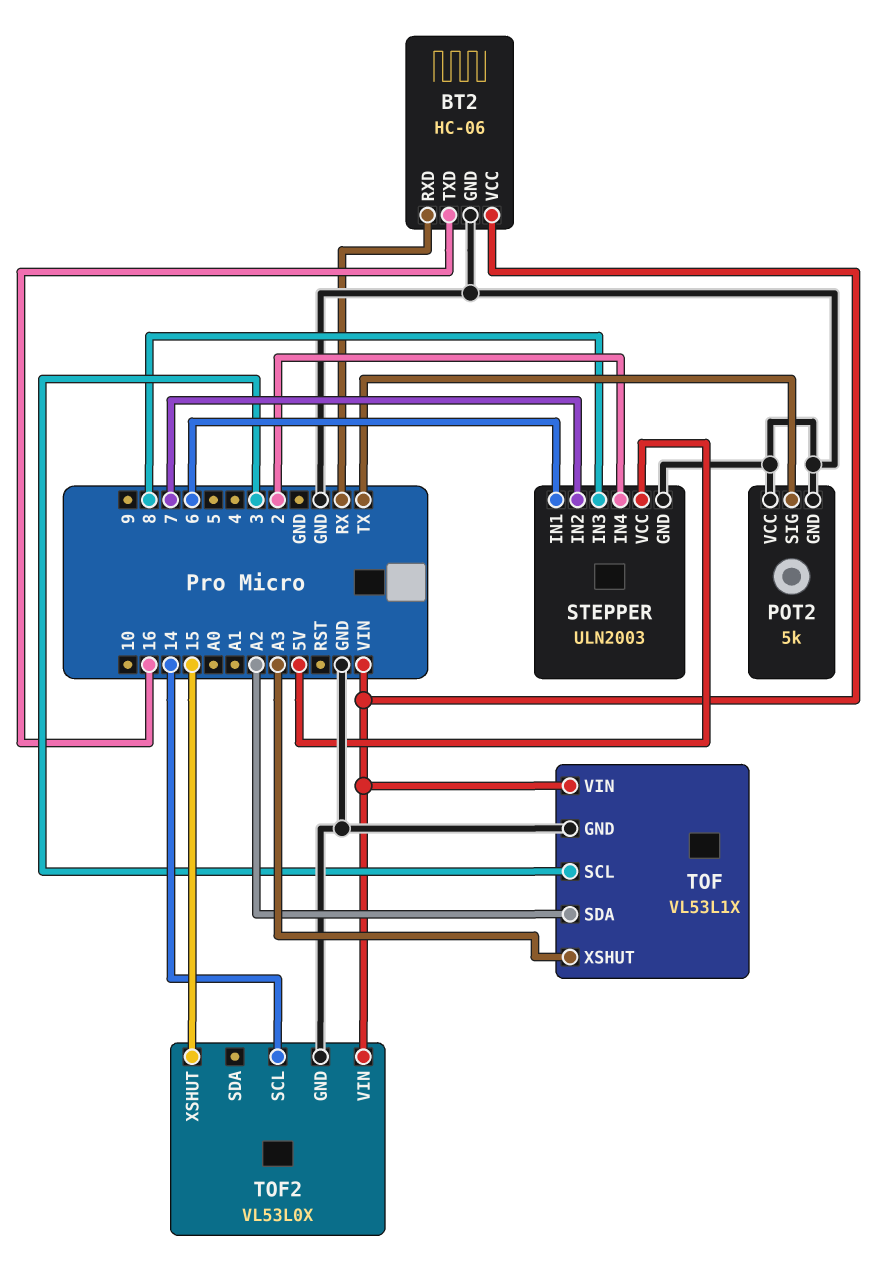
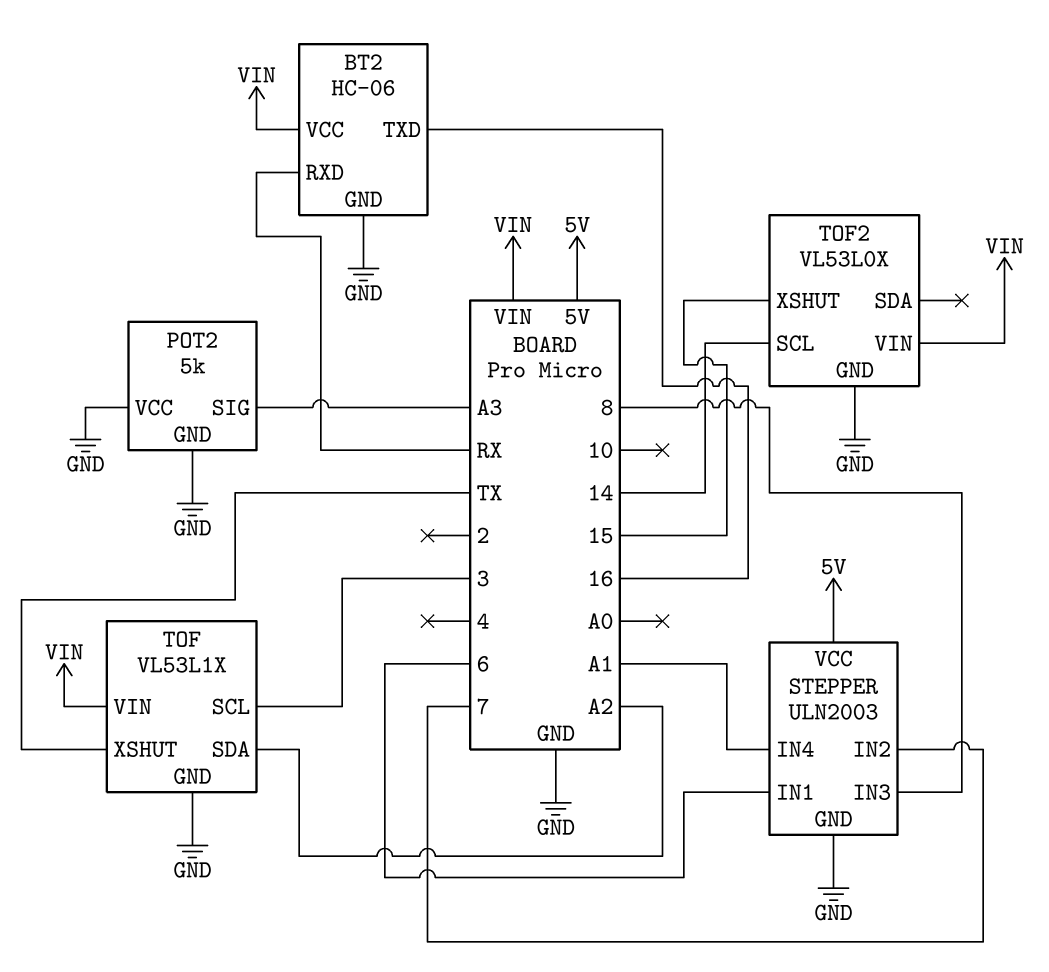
POT2 pin SIG: TX -> A3
STEPPER pin IN4: 2 -> A1
TOF pin XSHUT: A3 -> TX

